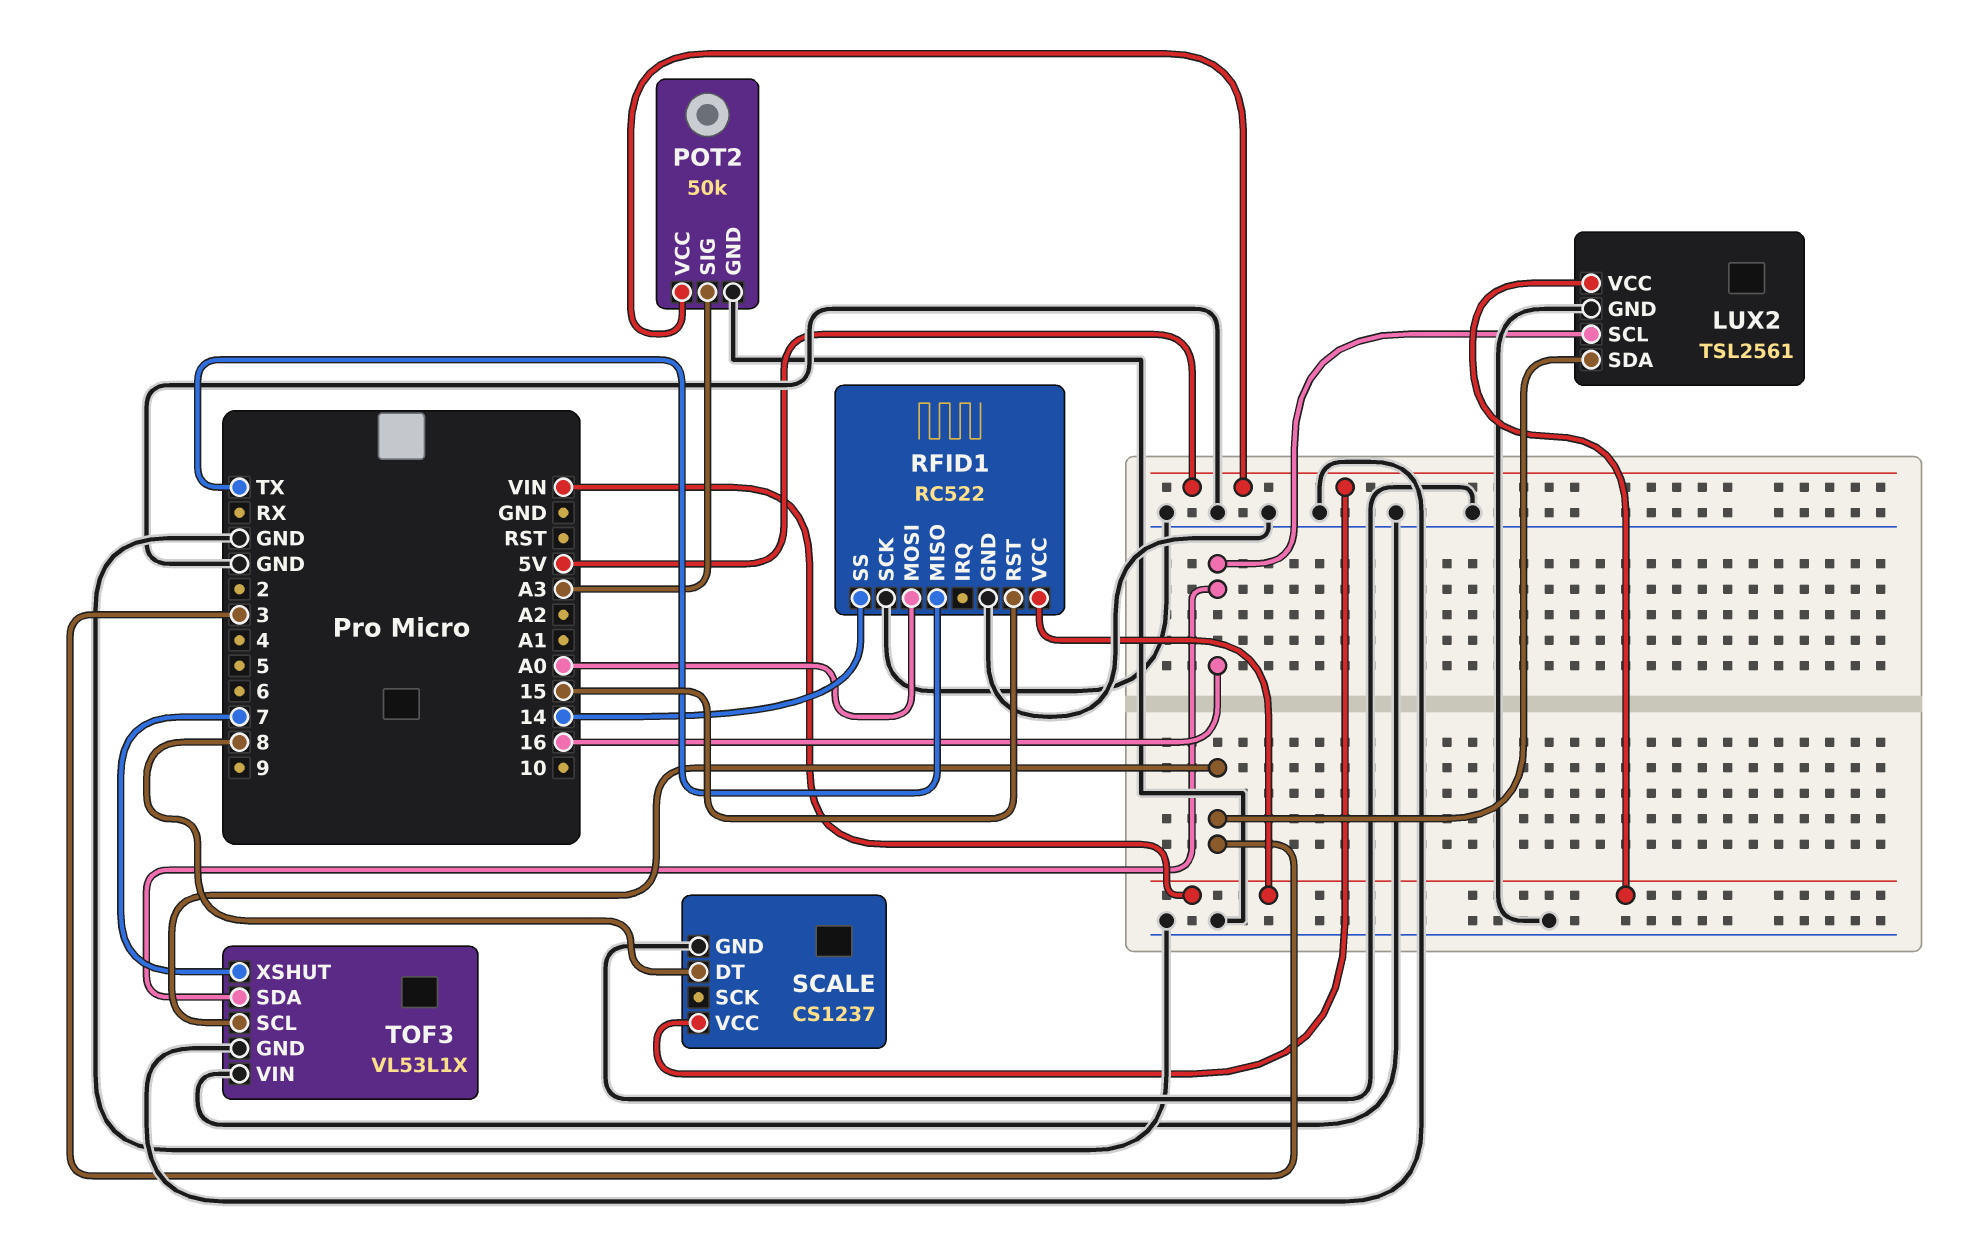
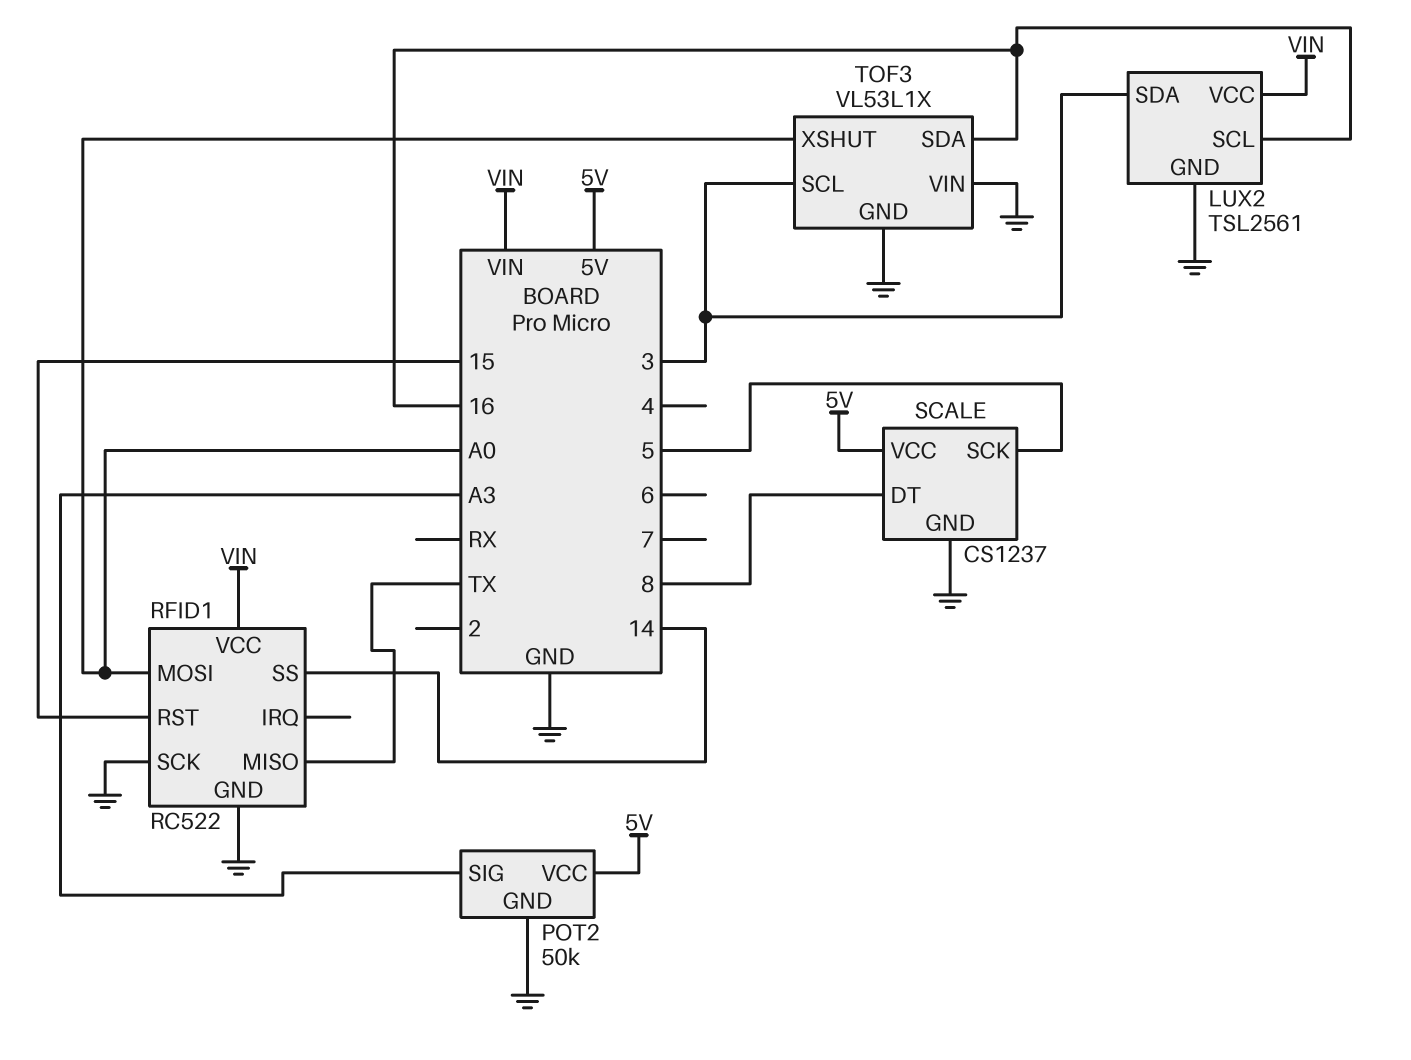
SCALE pin SCK: none -> 5
TOF3 pin XSHUT: 7 -> A0

